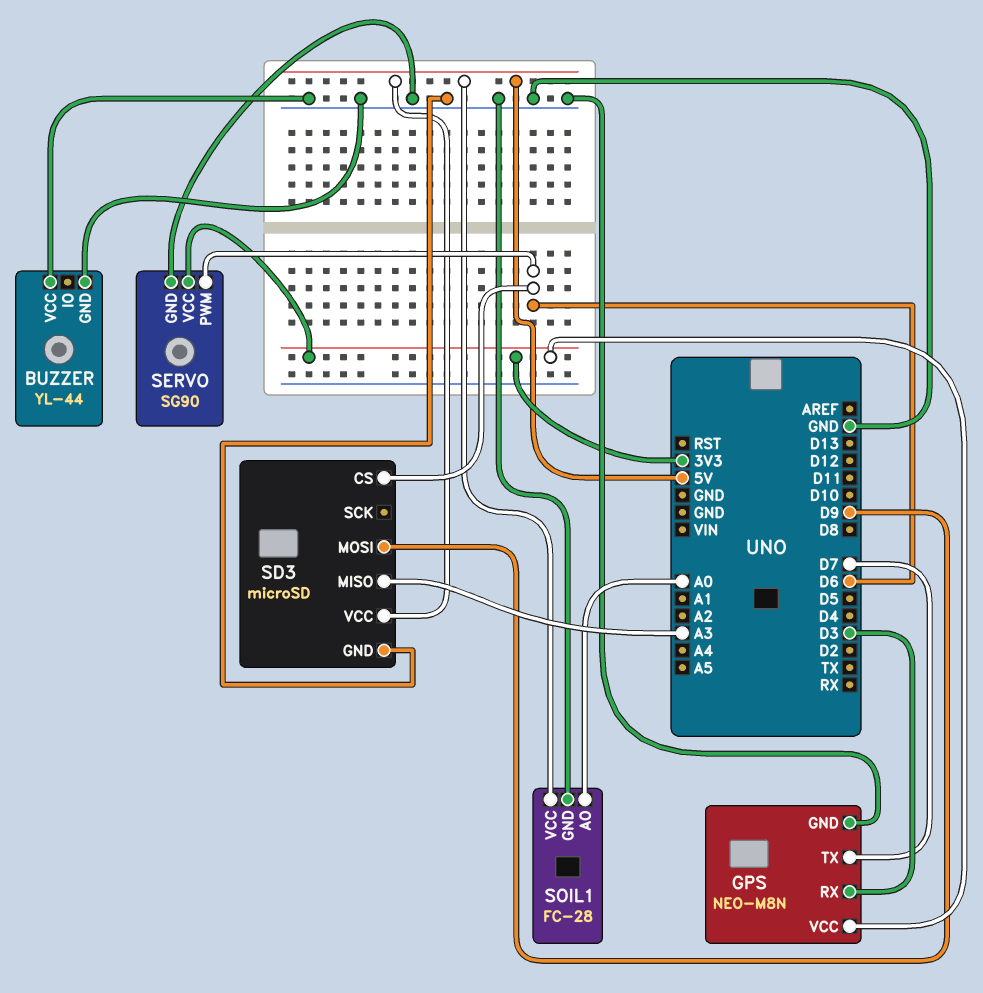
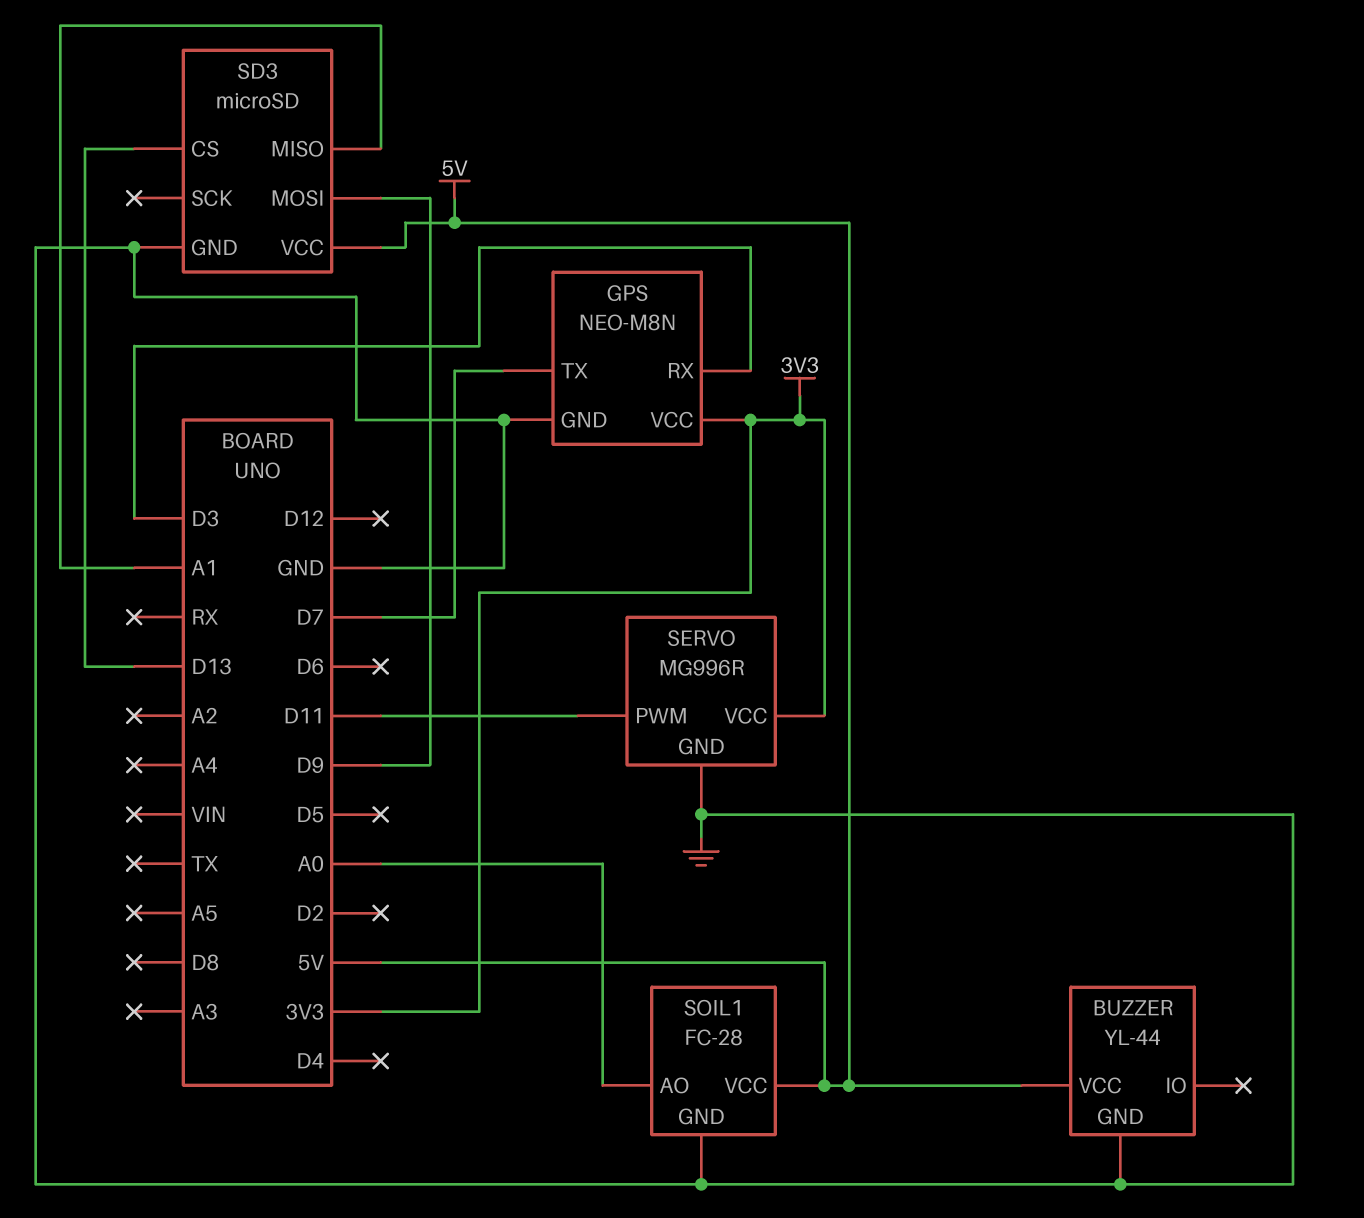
BUZZER pin VCC: GND -> 5V
SD3 pin CS: D6 -> D13
SD3 pin MISO: A3 -> A1
SERVO: SG90 -> MG996R
SERVO pin PWM: D6 -> D11

